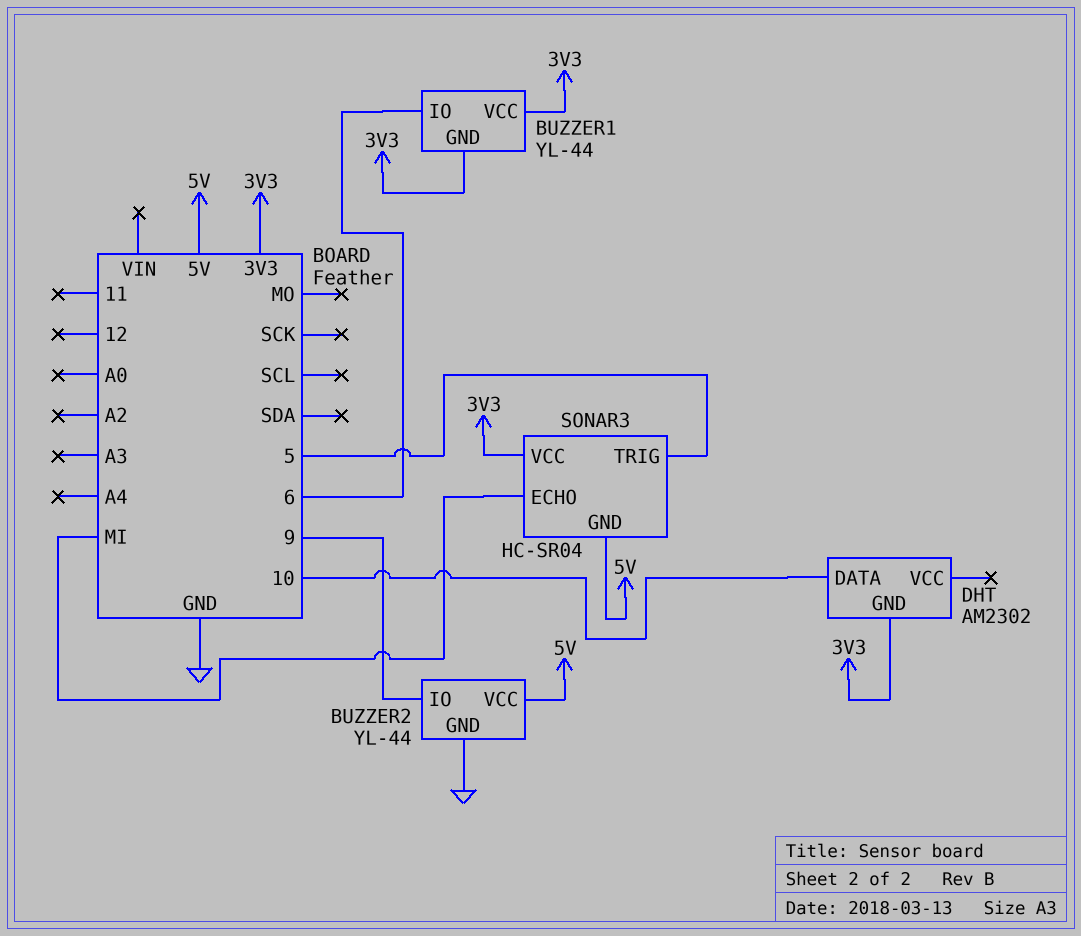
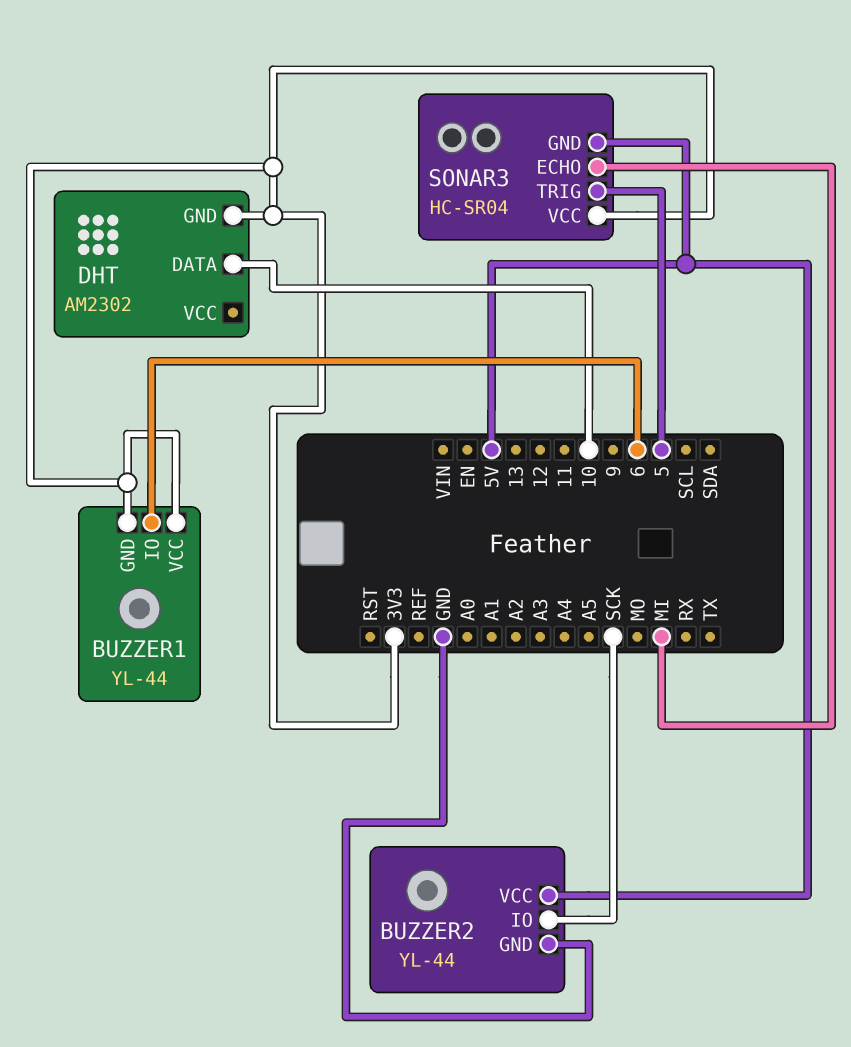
BUZZER2 pin IO: 9 -> SCK

